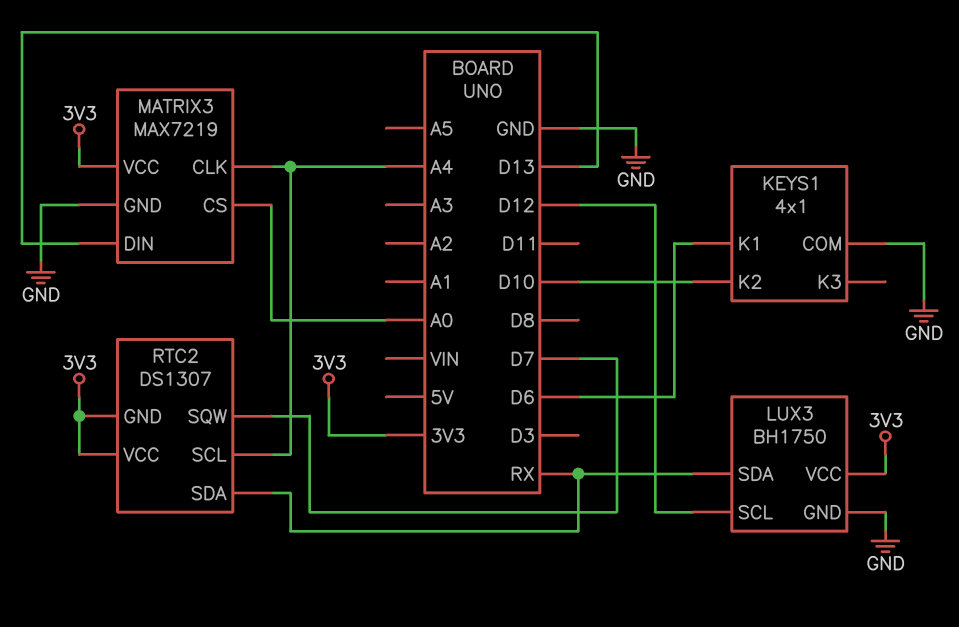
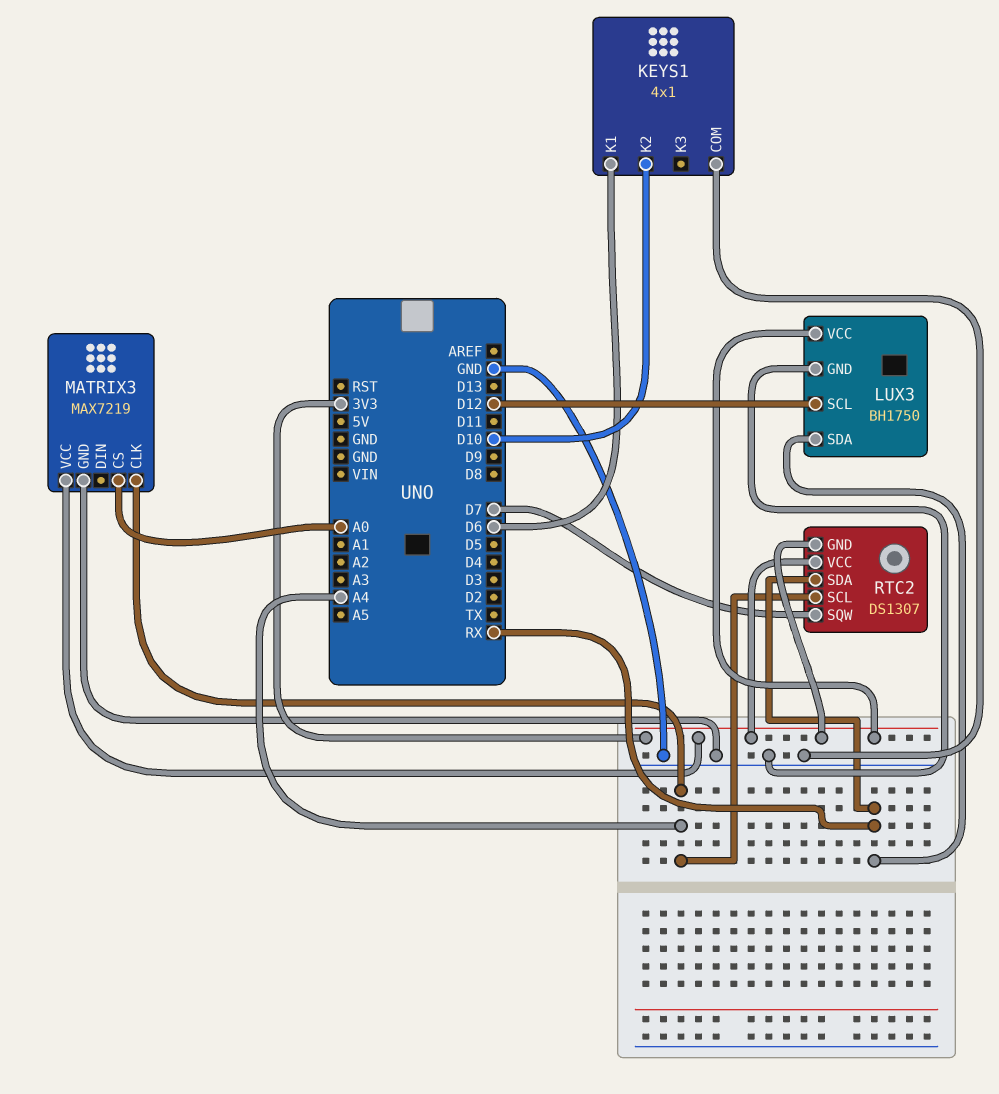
MATRIX3 pin DIN: D13 -> none

